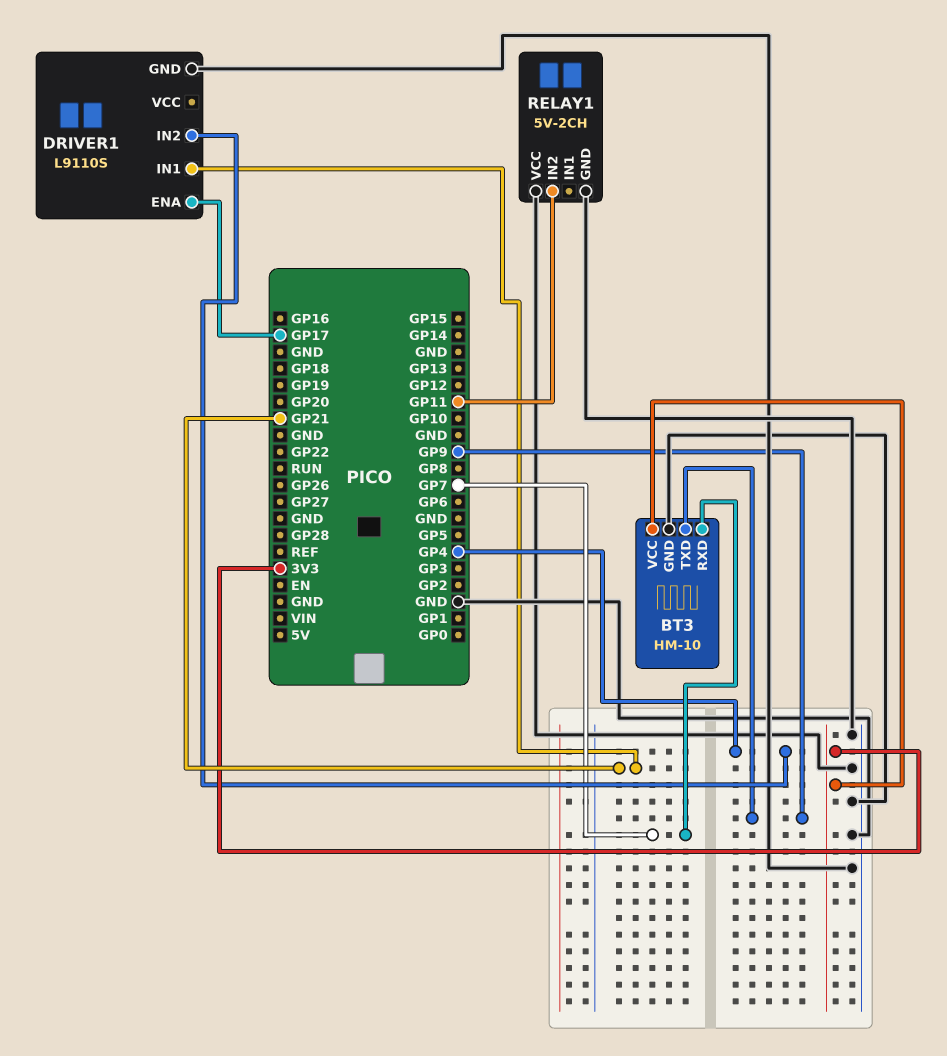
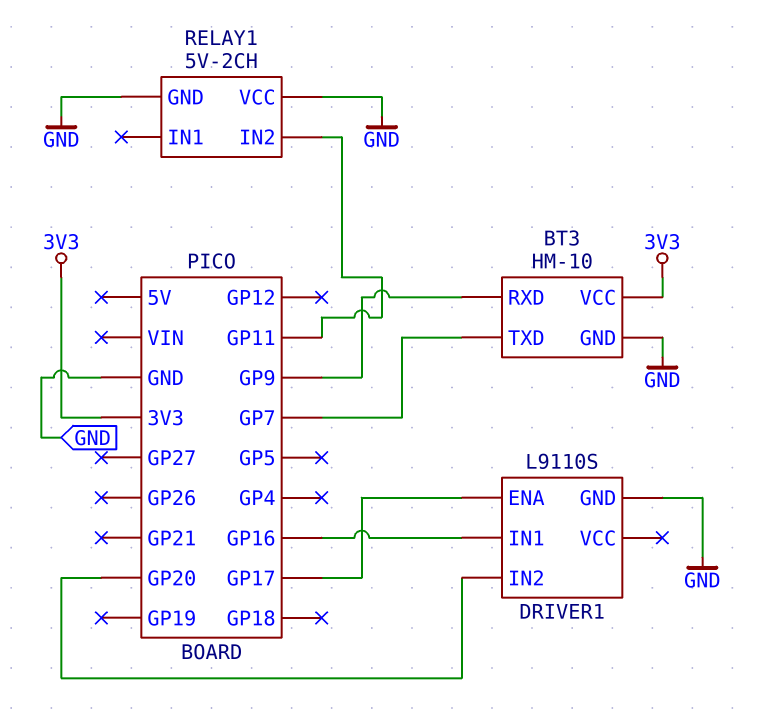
BT3 pin RXD: GP7 -> GP9
BT3 pin TXD: GP9 -> GP7
DRIVER1 pin IN1: GP21 -> GP16
DRIVER1 pin IN2: GP4 -> GP20

